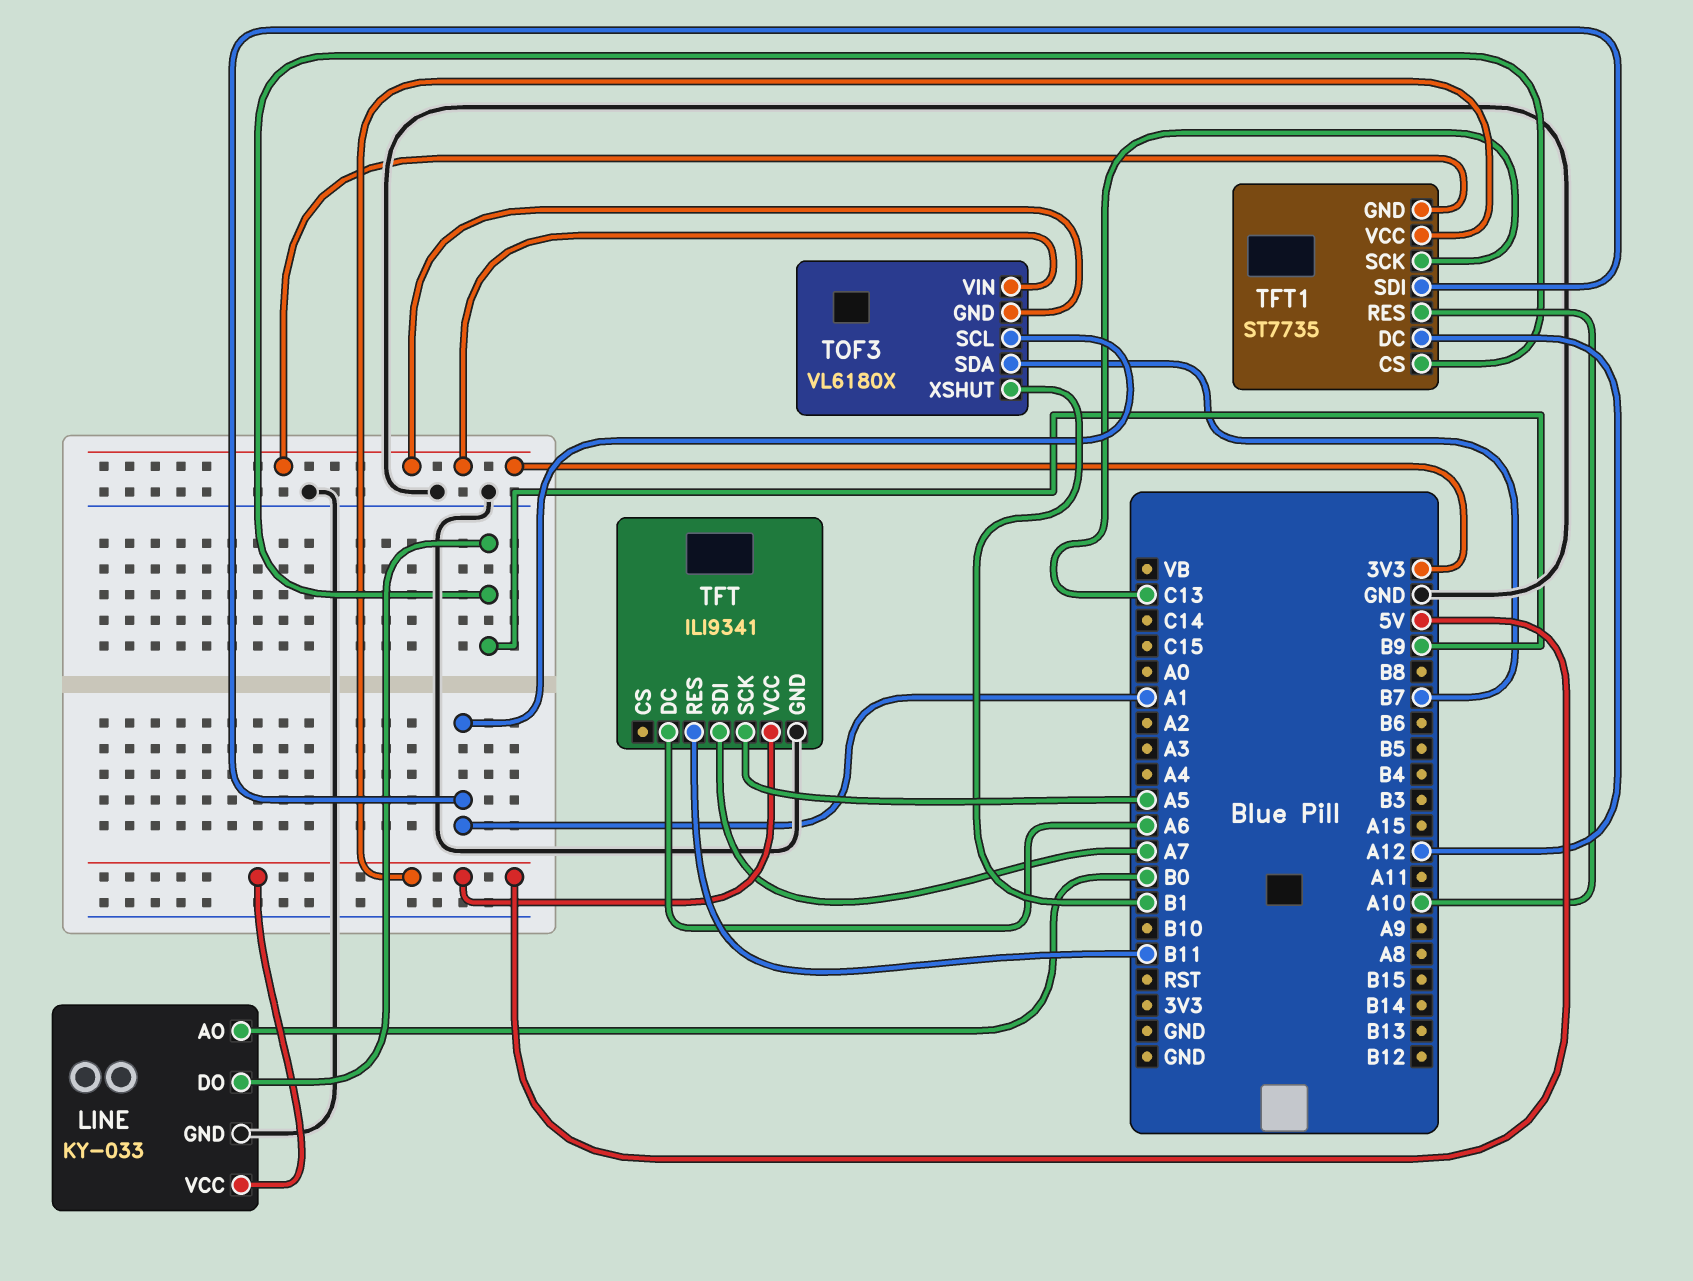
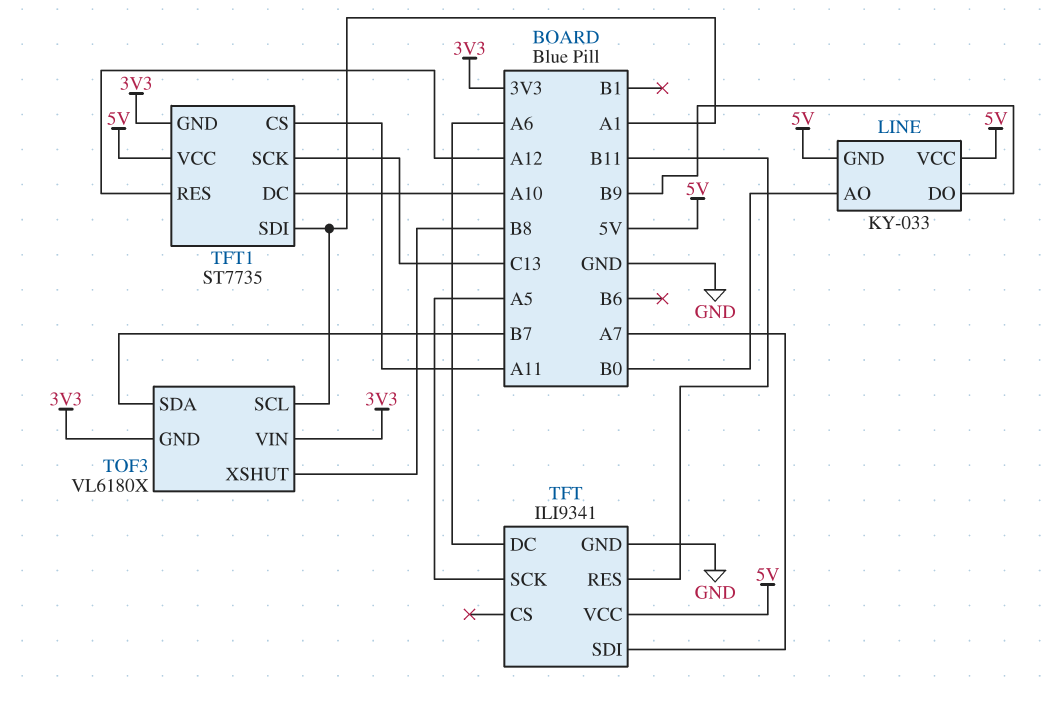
LINE pin GND: GND -> 5V
TFT1 pin CS: B9 -> A11
TFT1 pin DC: A12 -> A10
TFT1 pin RES: A10 -> A12
TOF3 pin XSHUT: B1 -> B8

